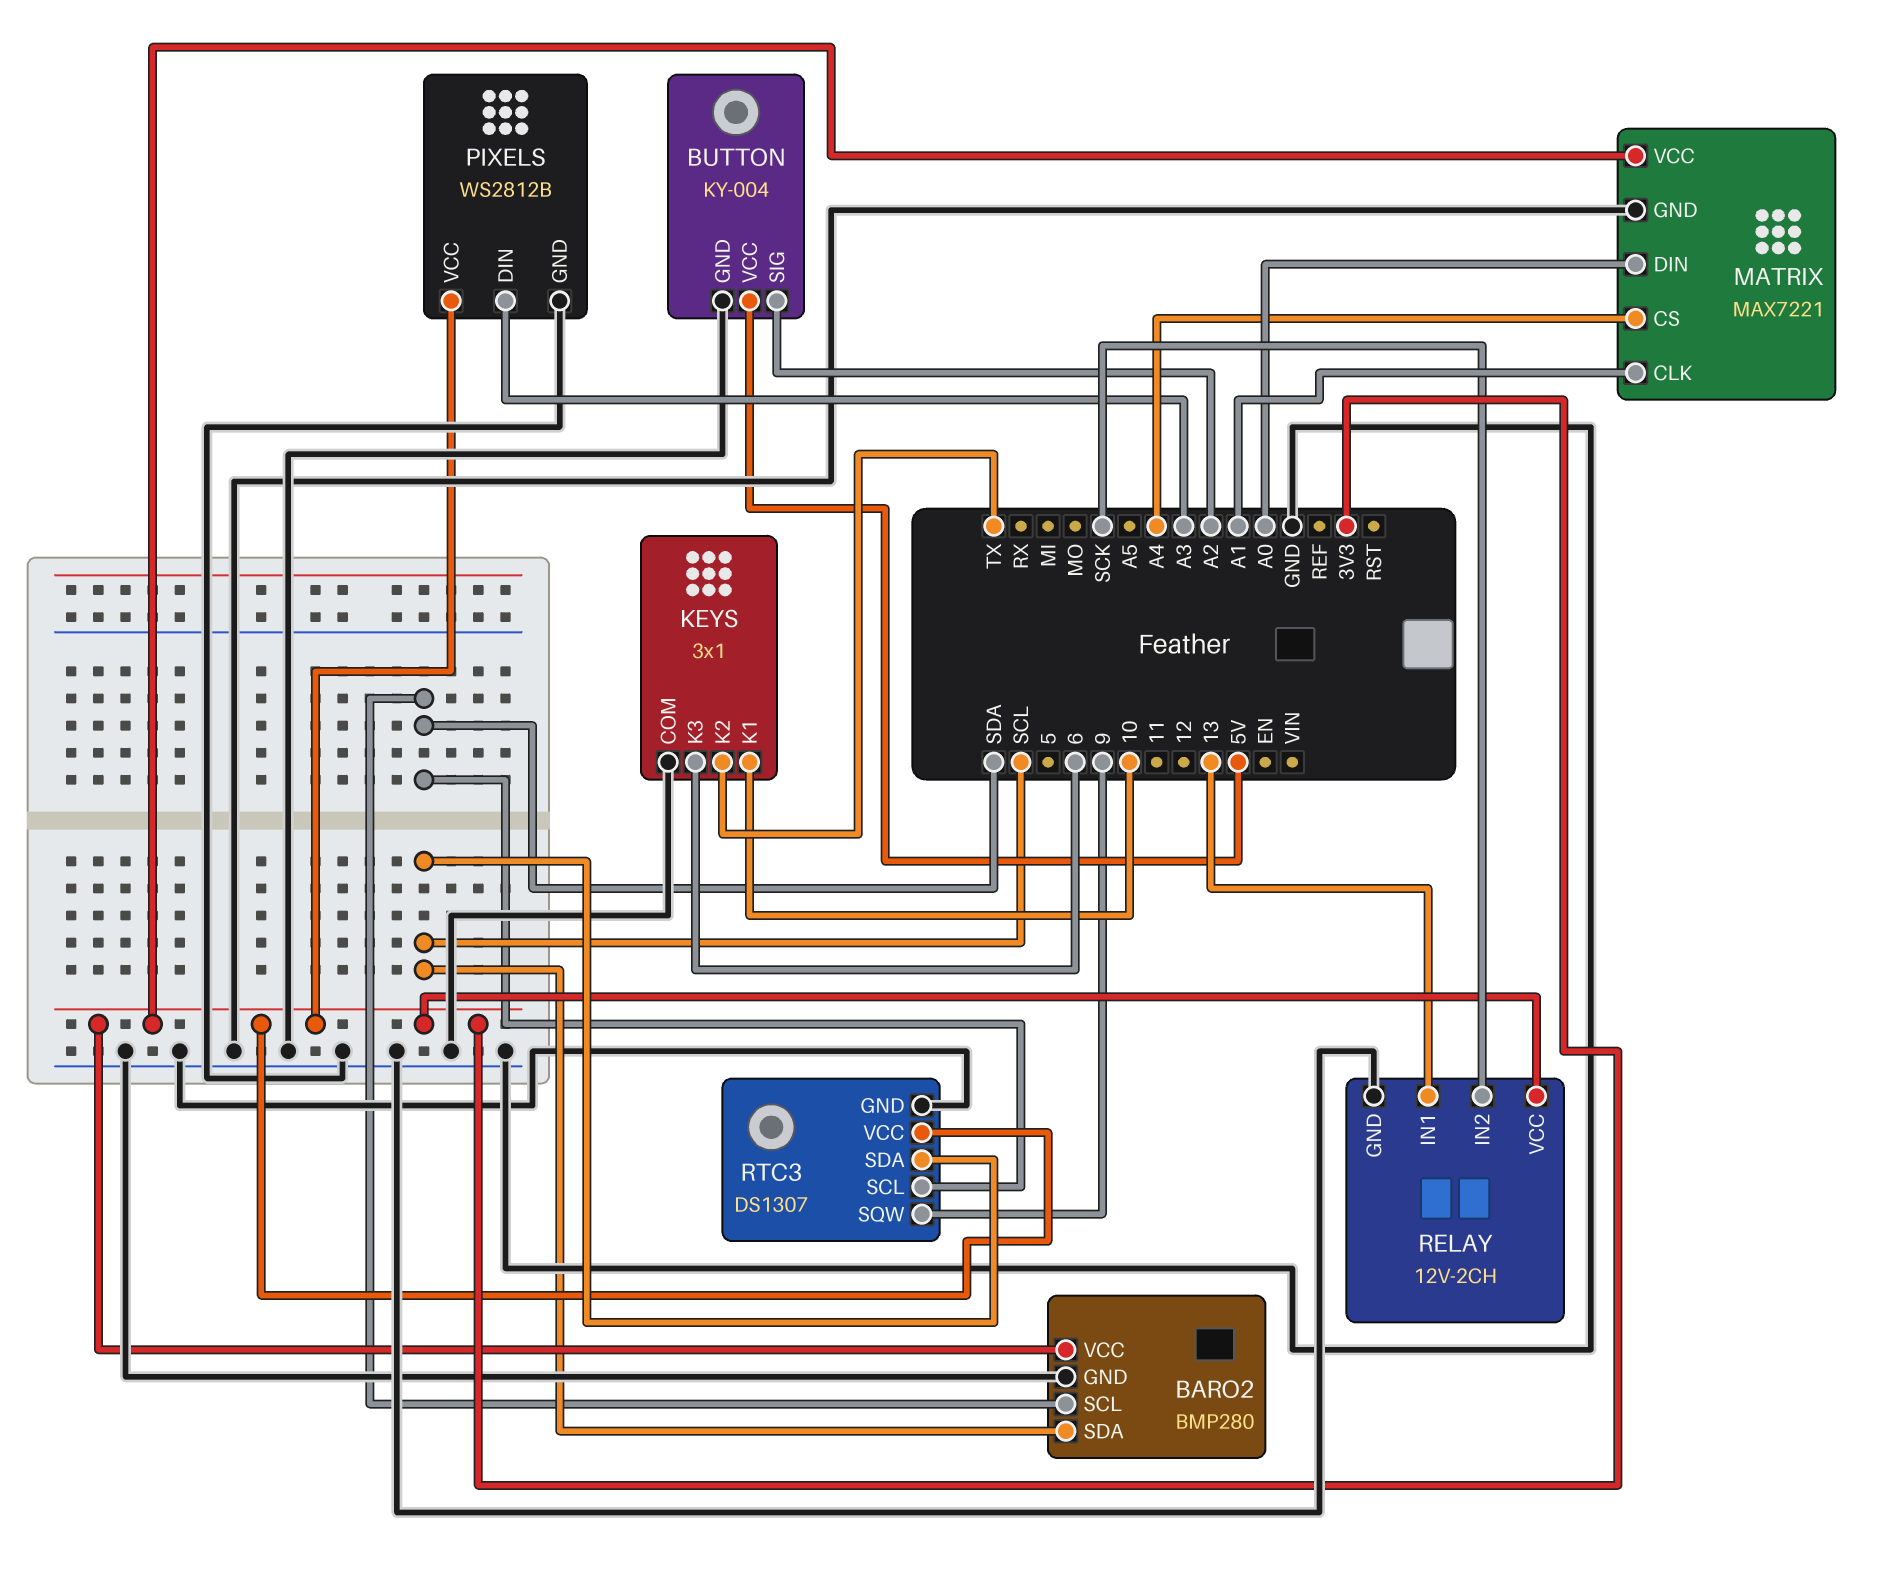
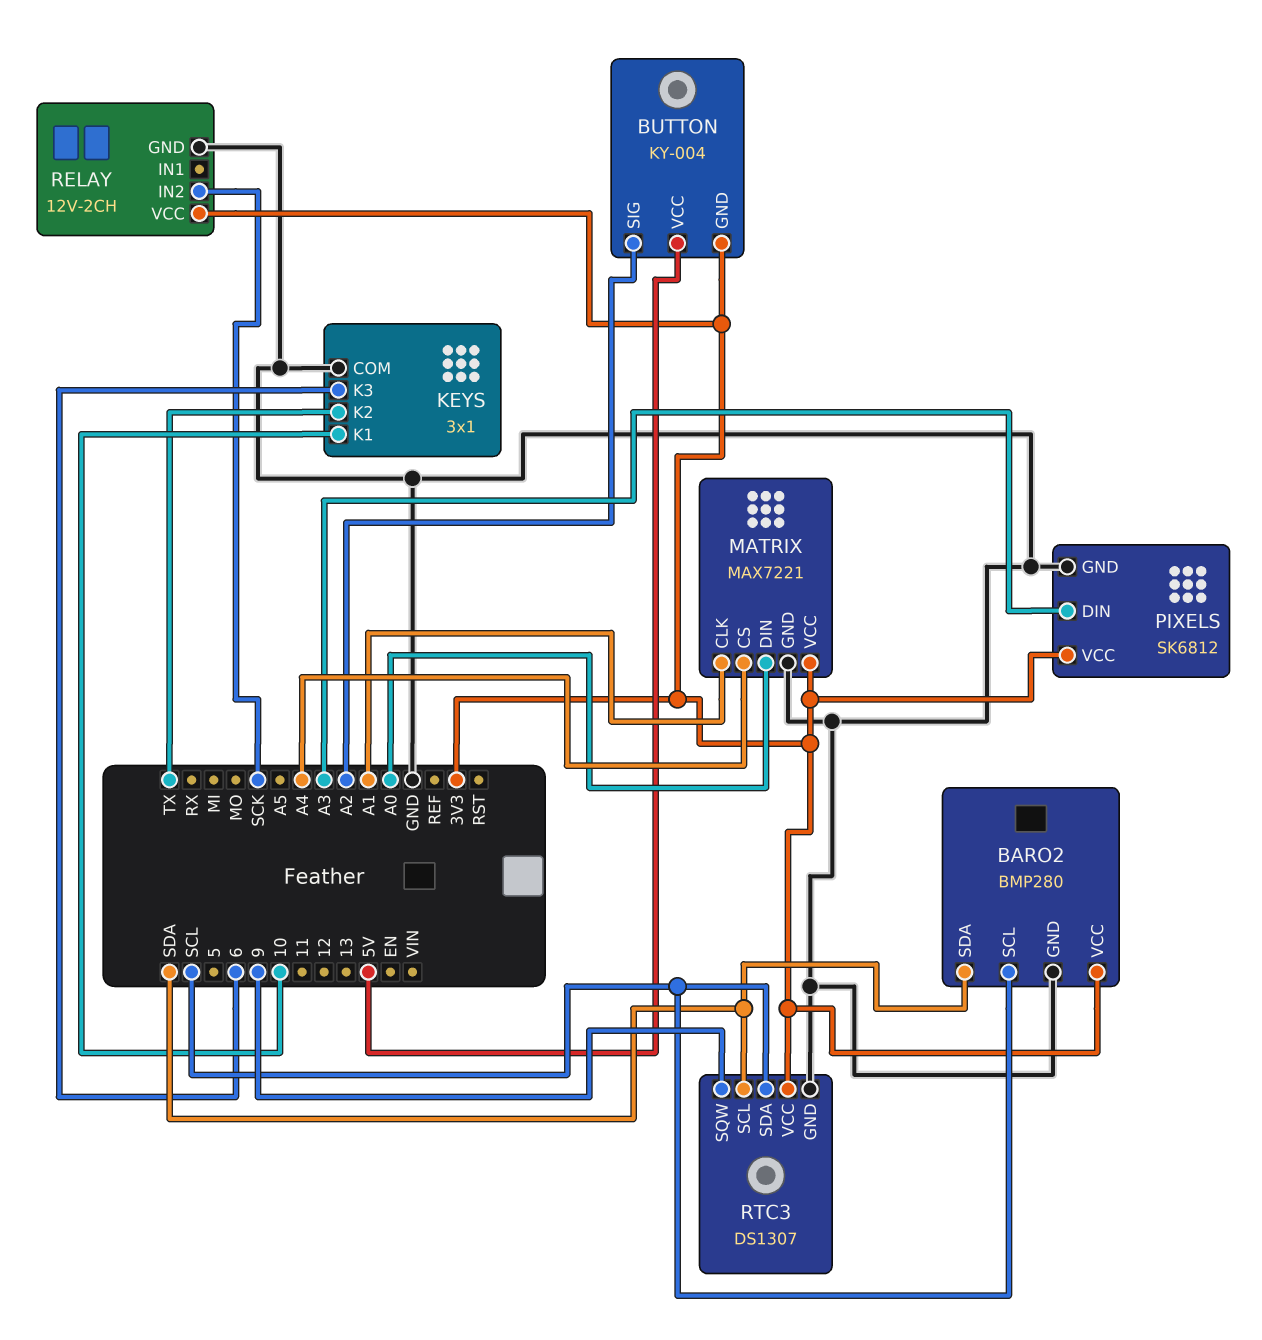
BARO2 pin SCL: SDA -> SCL
BARO2 pin SDA: SCL -> SDA
BUTTON pin GND: GND -> 3V3
PIXELS: WS2812B -> SK6812
RELAY pin IN1: 13 -> none

